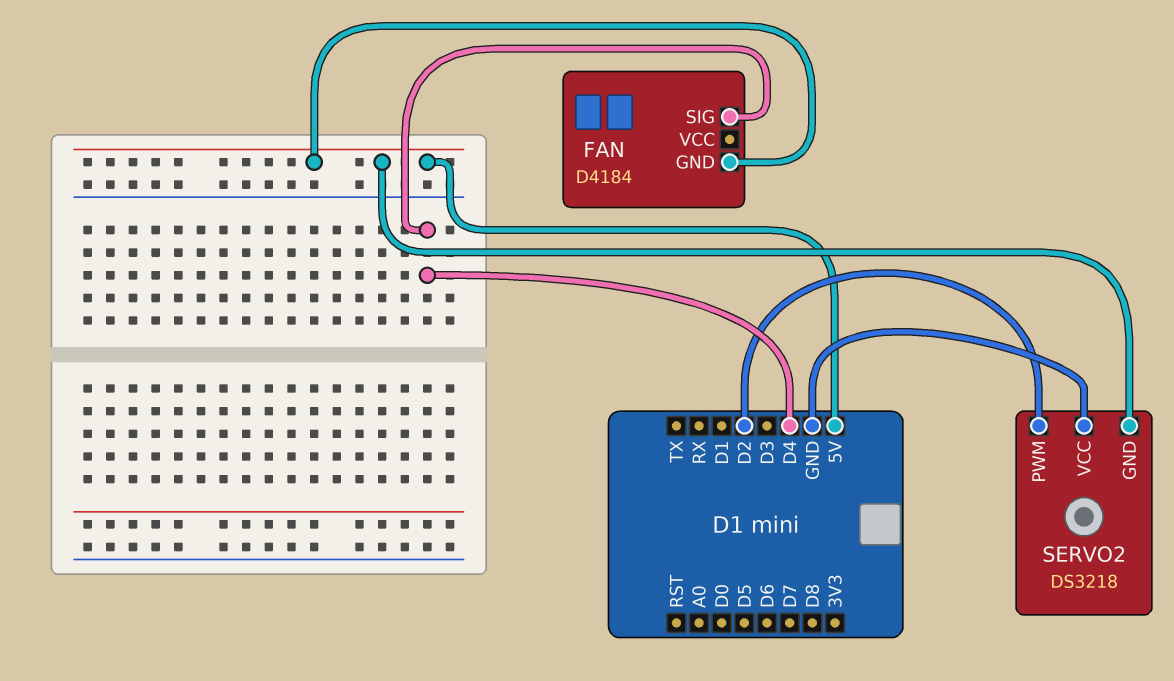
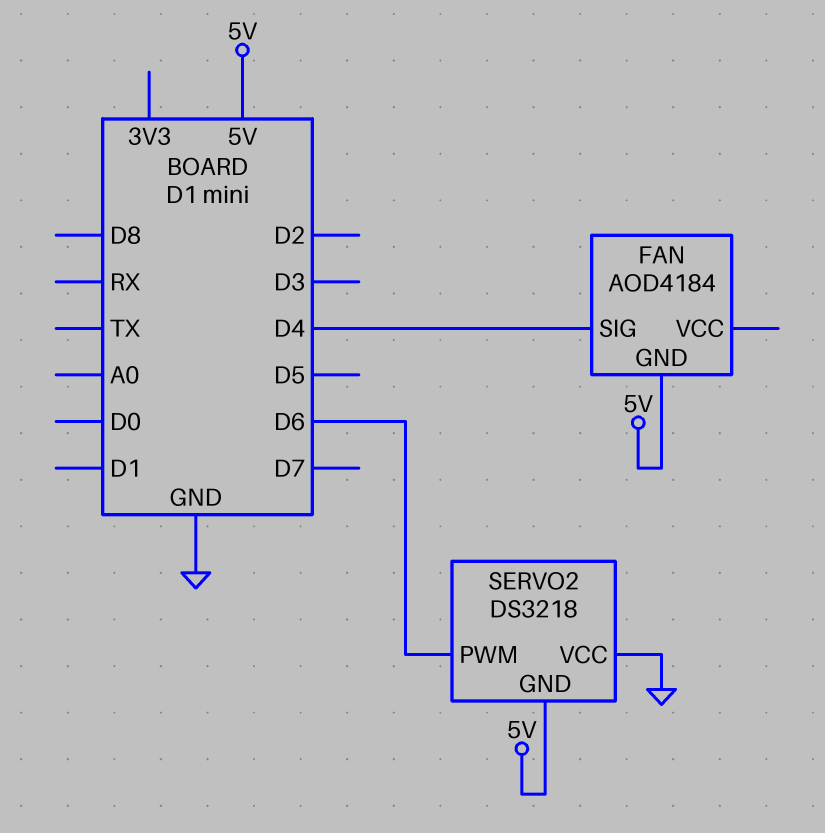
FAN: D4184 -> AOD4184
SERVO2 pin PWM: D2 -> D6

